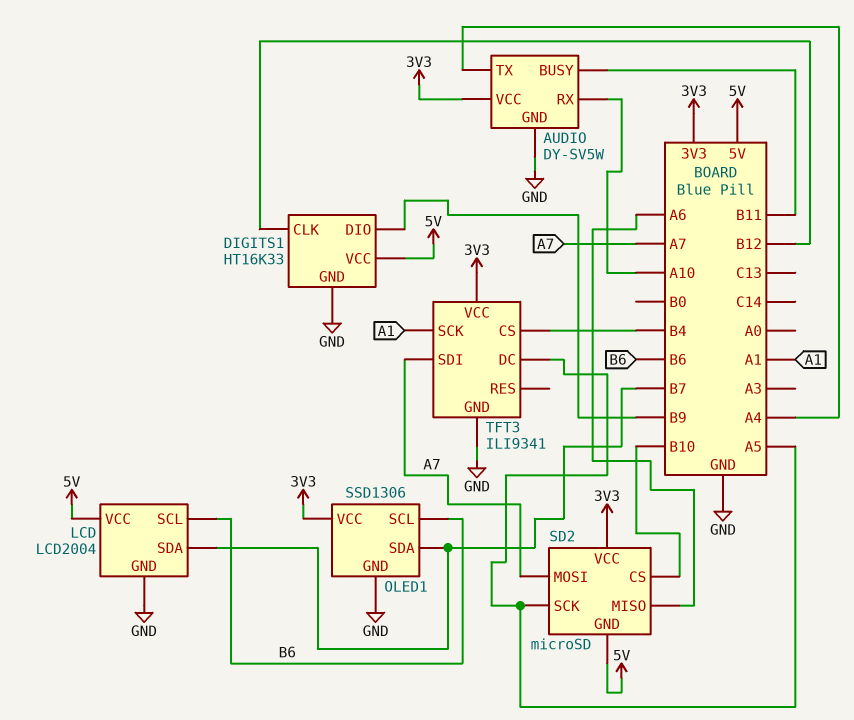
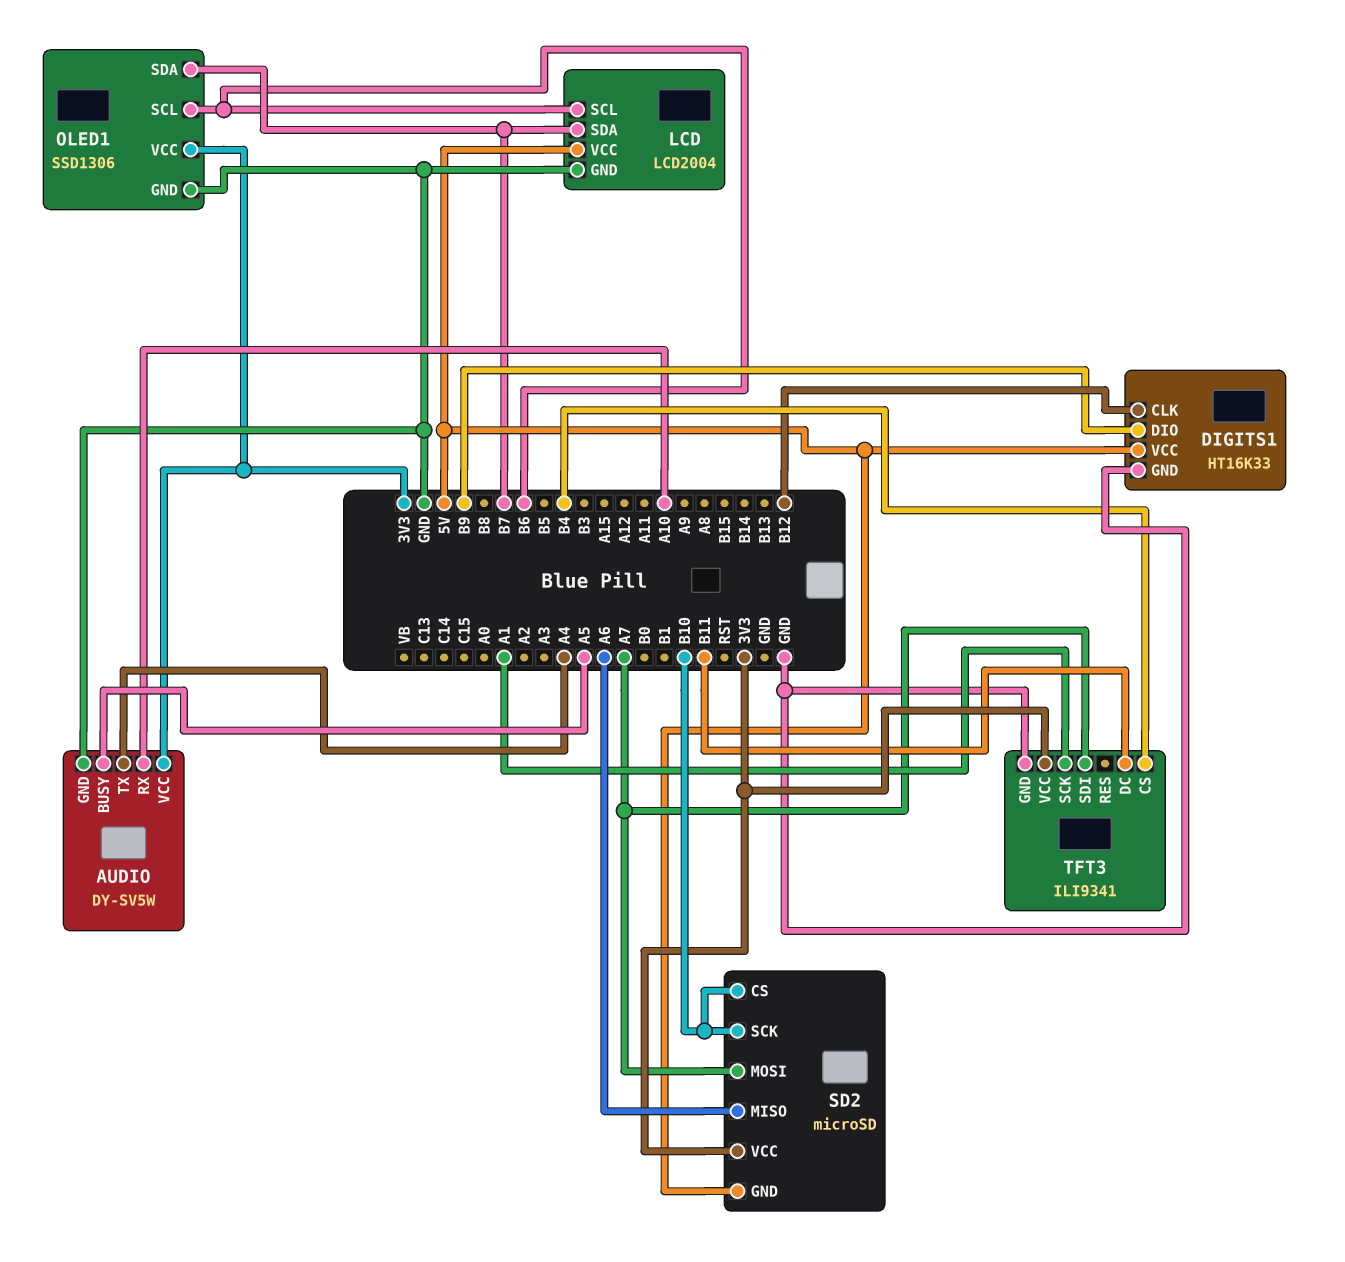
AUDIO pin BUSY: B11 -> A5
SD2 pin SCK: A5 -> B10
TFT3 pin DC: A5 -> B11

